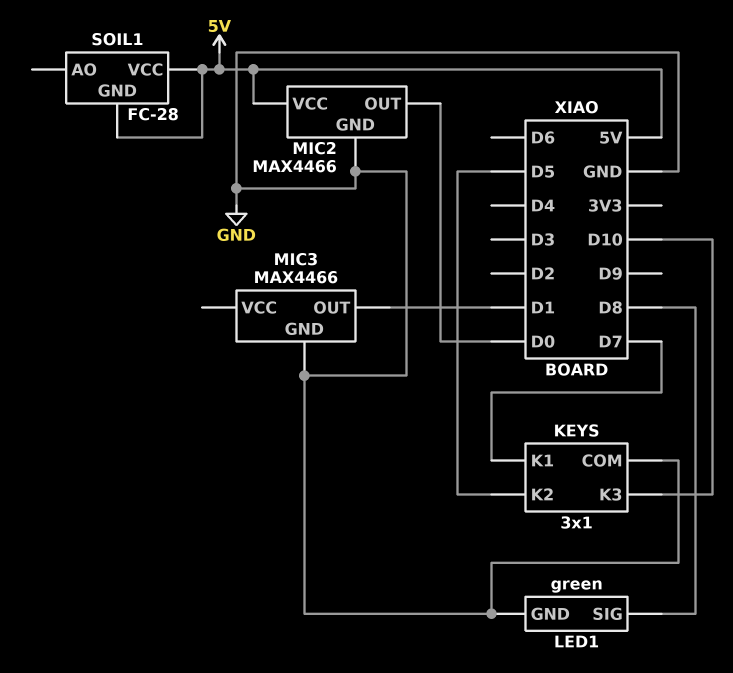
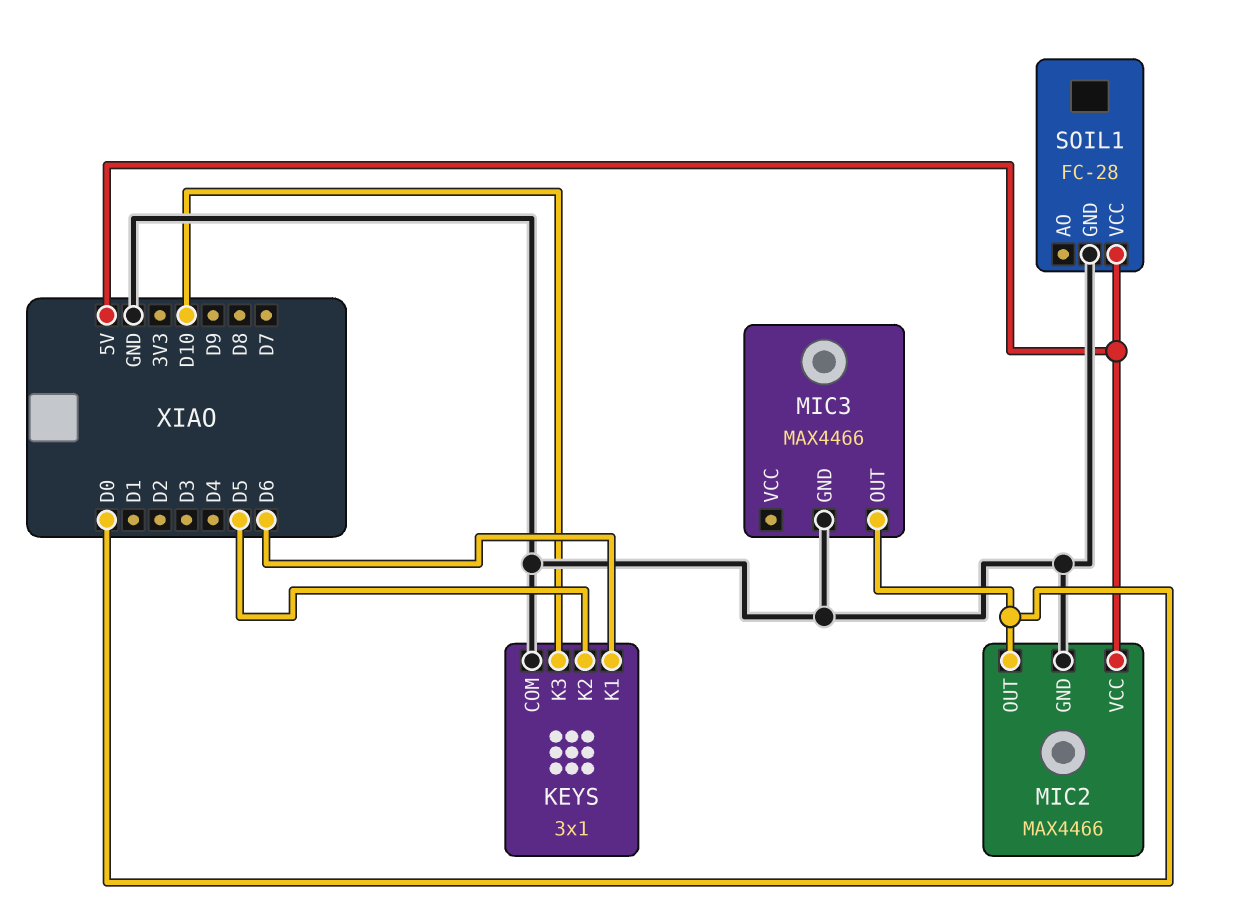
KEYS pin K1: D7 -> D6
LED1: green -> none
LED1 pin GND: GND -> none
LED1 pin SIG: D8 -> none
MIC3 pin OUT: D1 -> D0
SOIL1 pin GND: 5V -> GND

